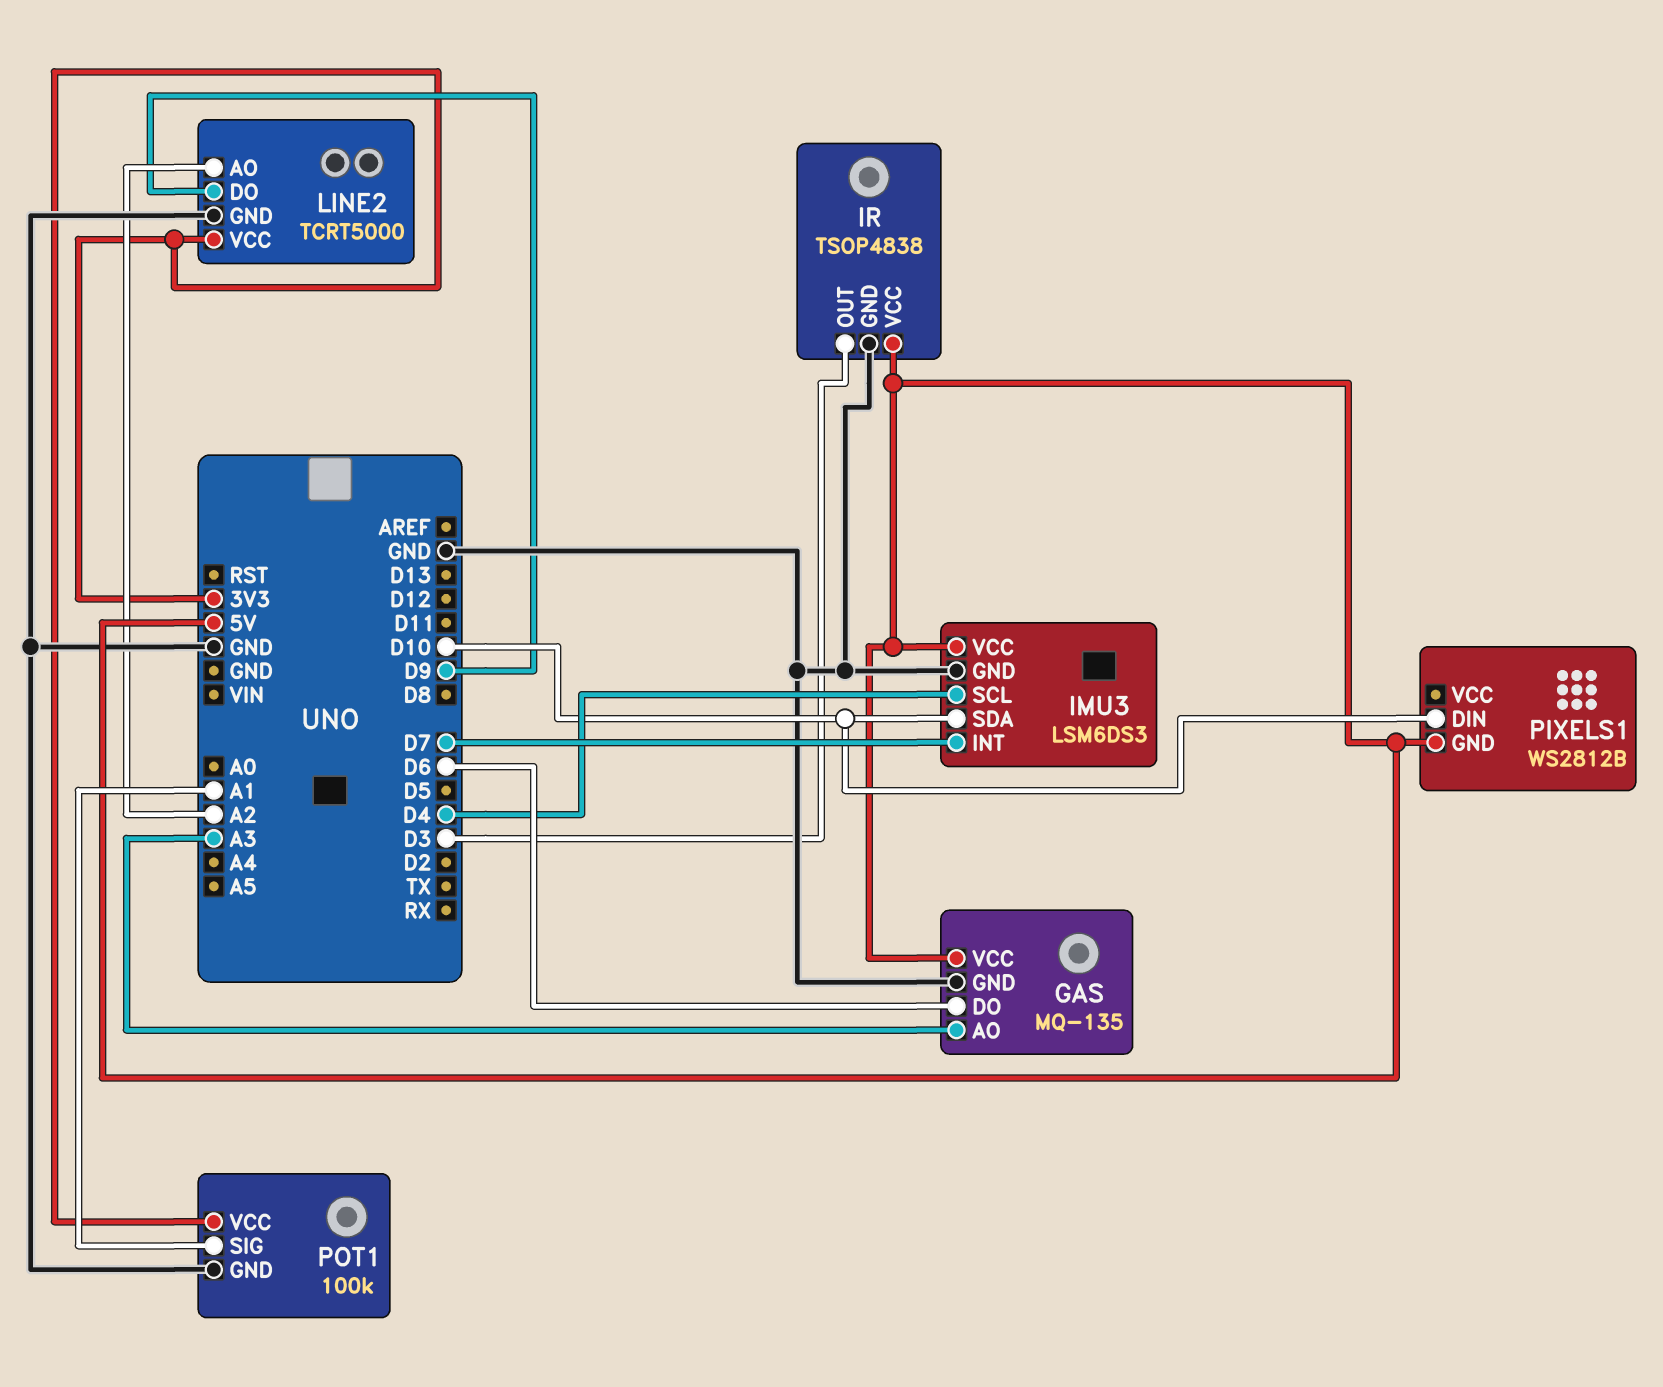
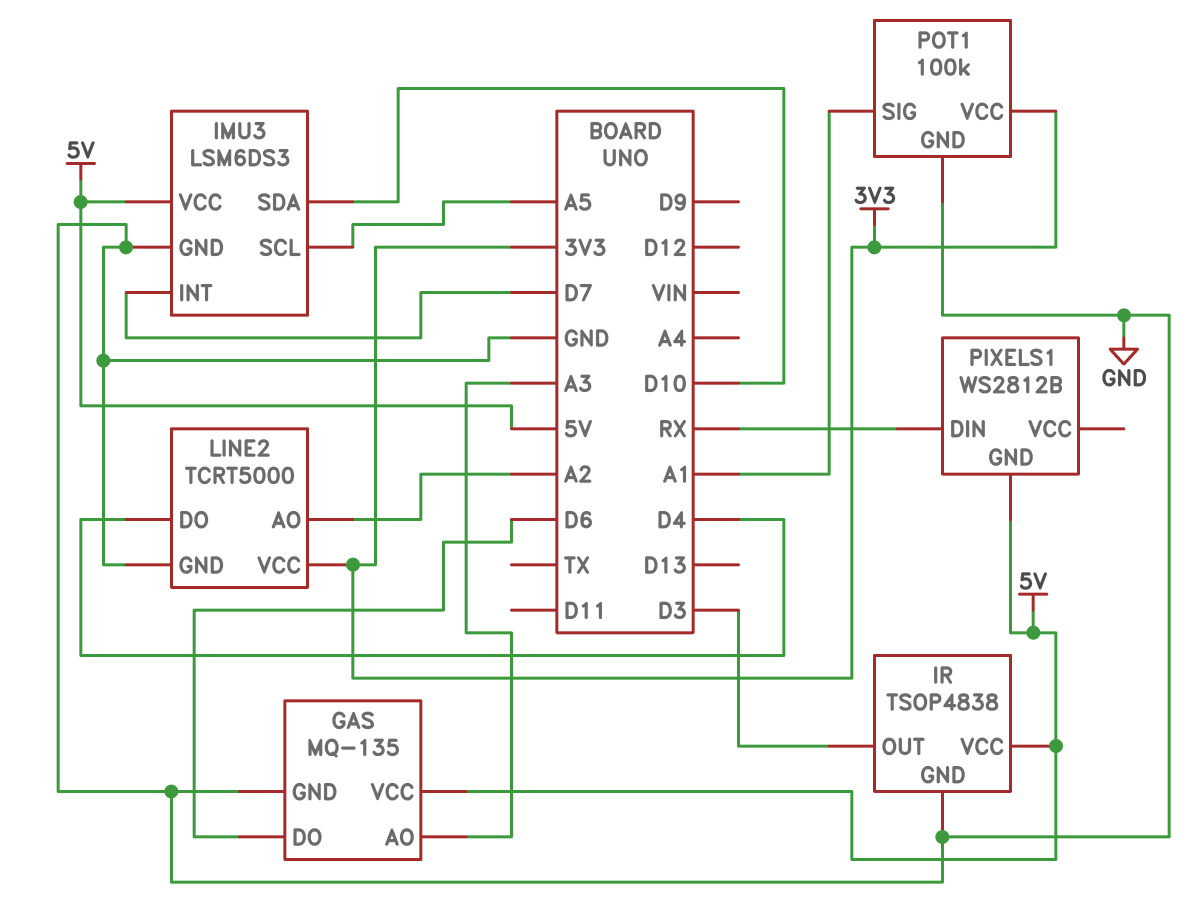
IMU3 pin SCL: D4 -> A5
LINE2 pin DO: D9 -> D4
PIXELS1 pin DIN: D10 -> RX

